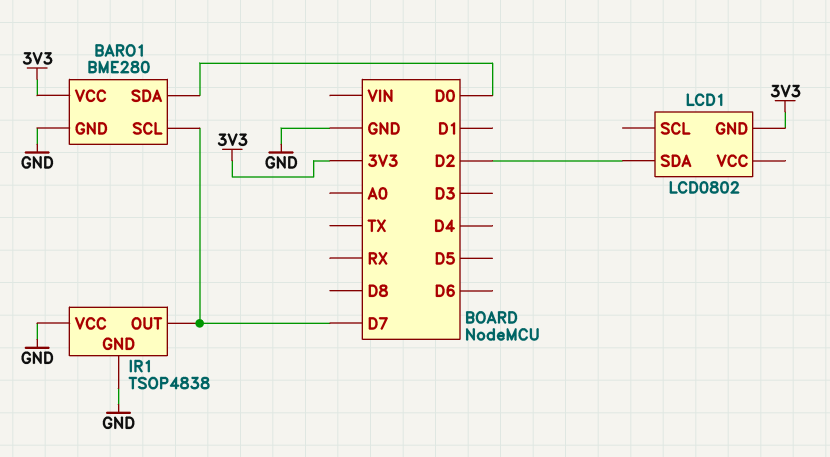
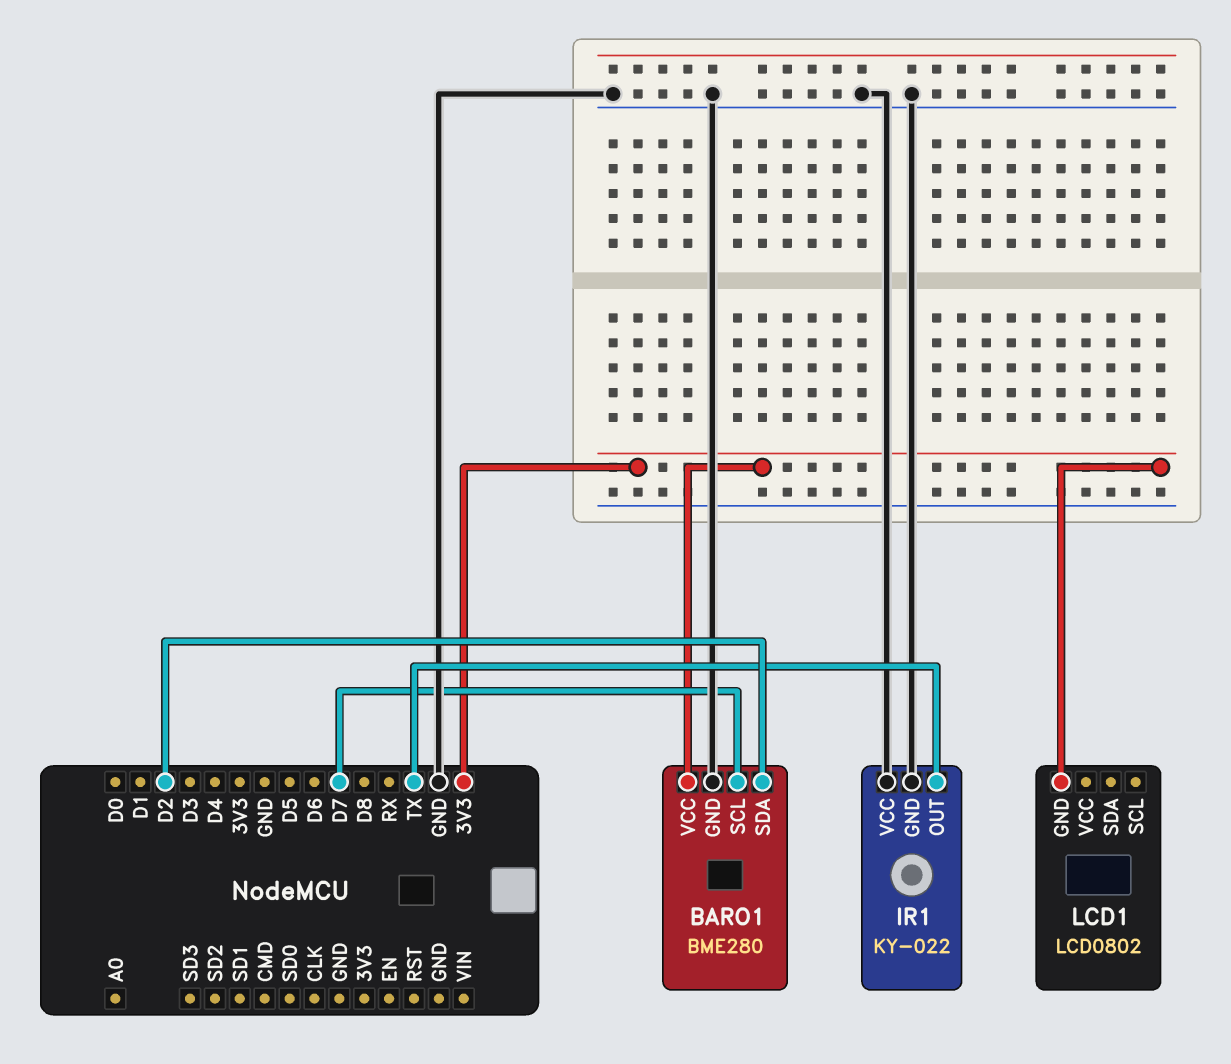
BARO1 pin SDA: D0 -> D2
IR1: TSOP4838 -> KY-022
IR1 pin OUT: D7 -> TX
LCD1 pin SDA: D2 -> none

